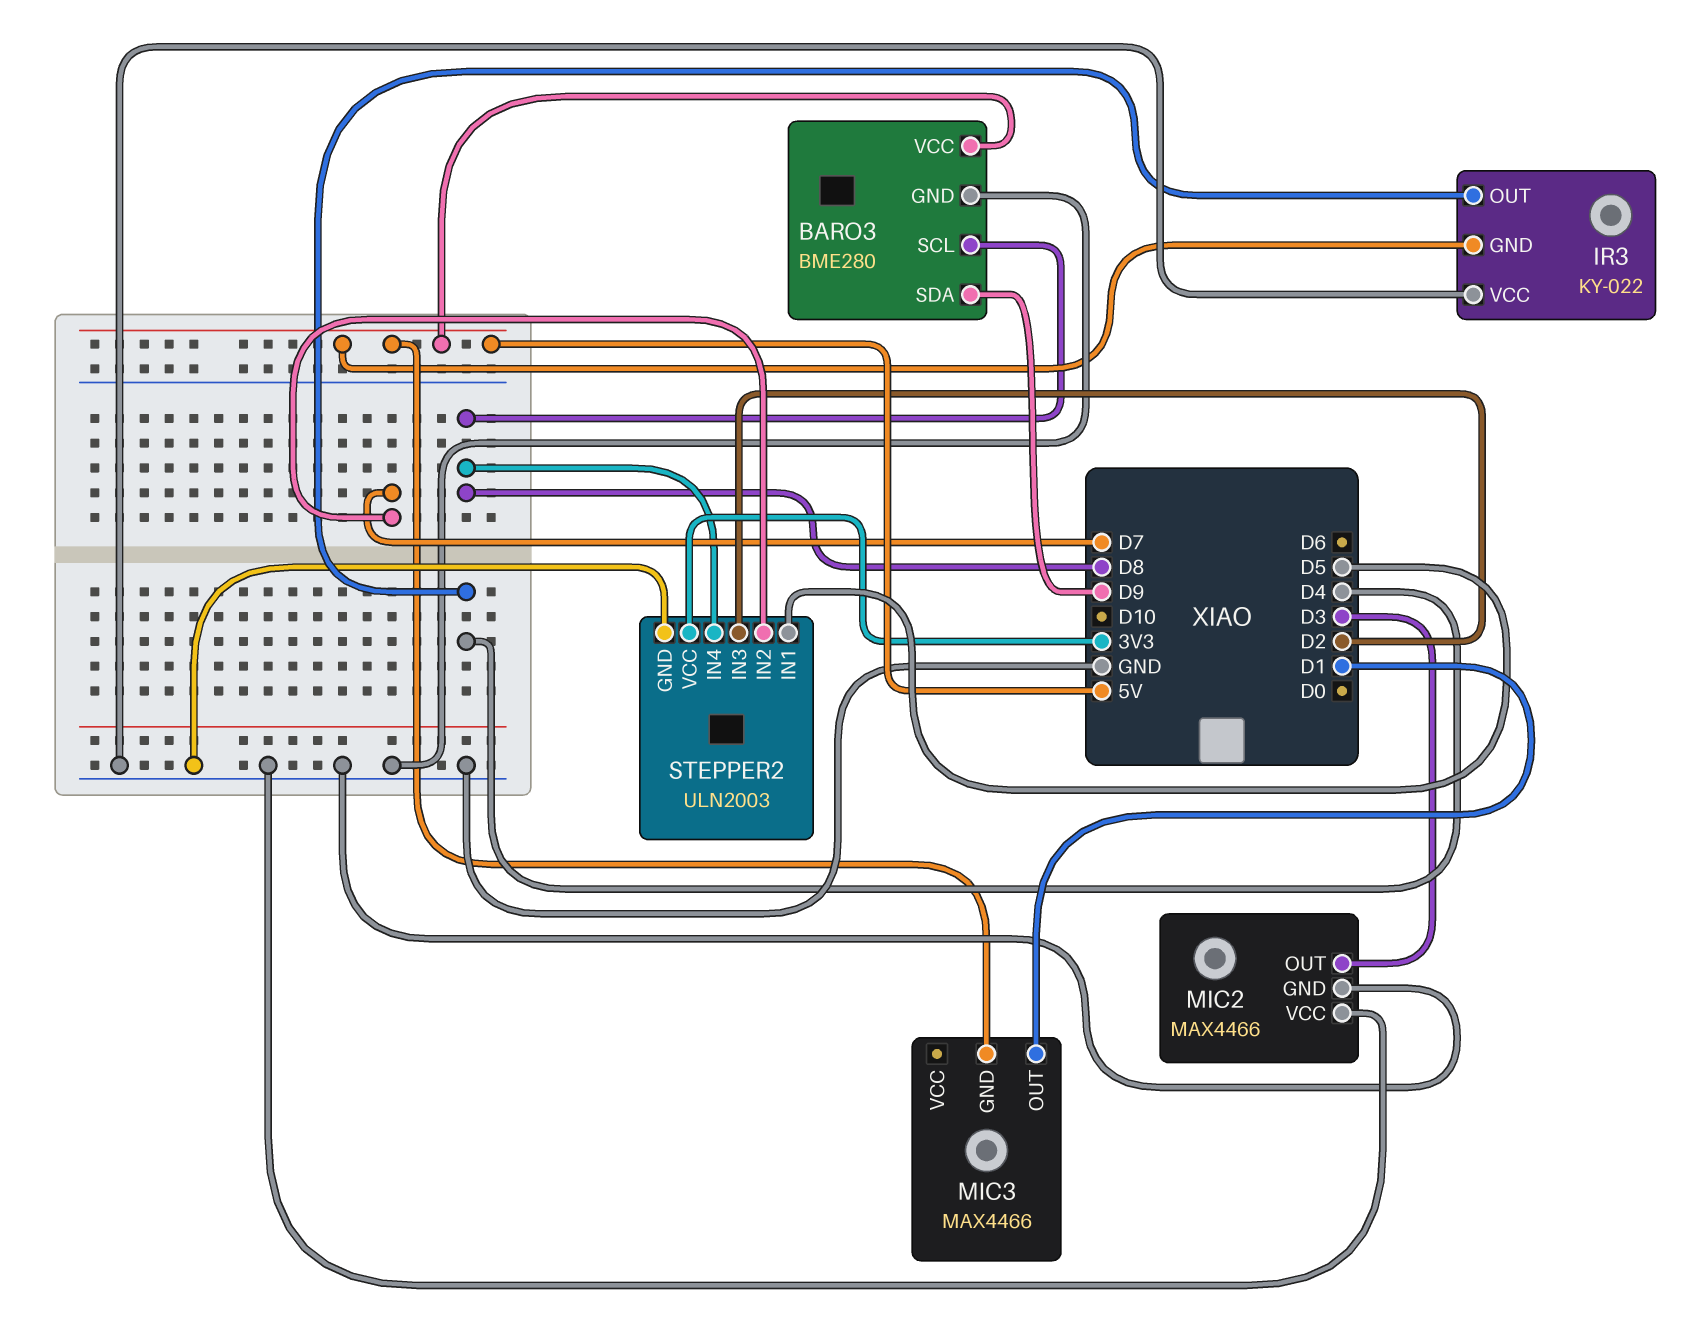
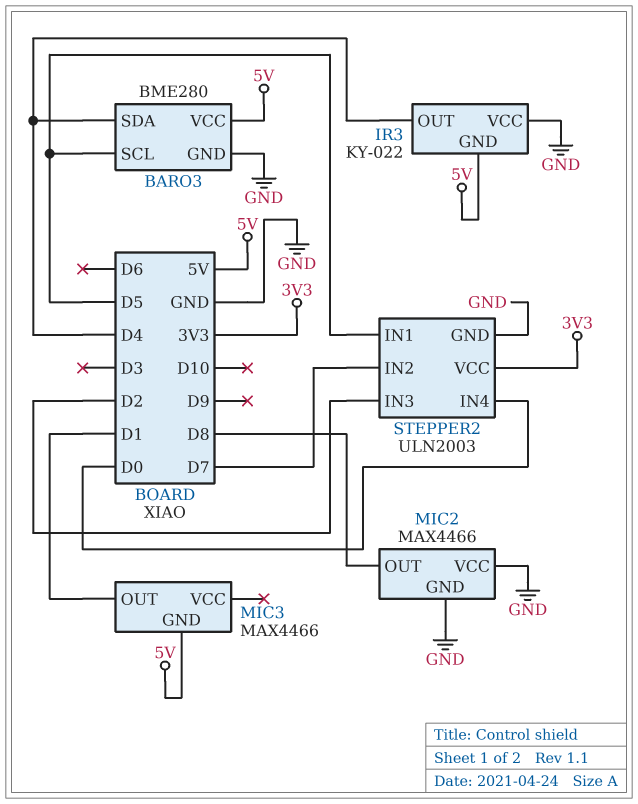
BARO3 pin SCL: D8 -> D5
BARO3 pin SDA: D9 -> D4
MIC2 pin OUT: D3 -> D8
STEPPER2 pin IN4: D8 -> D0

